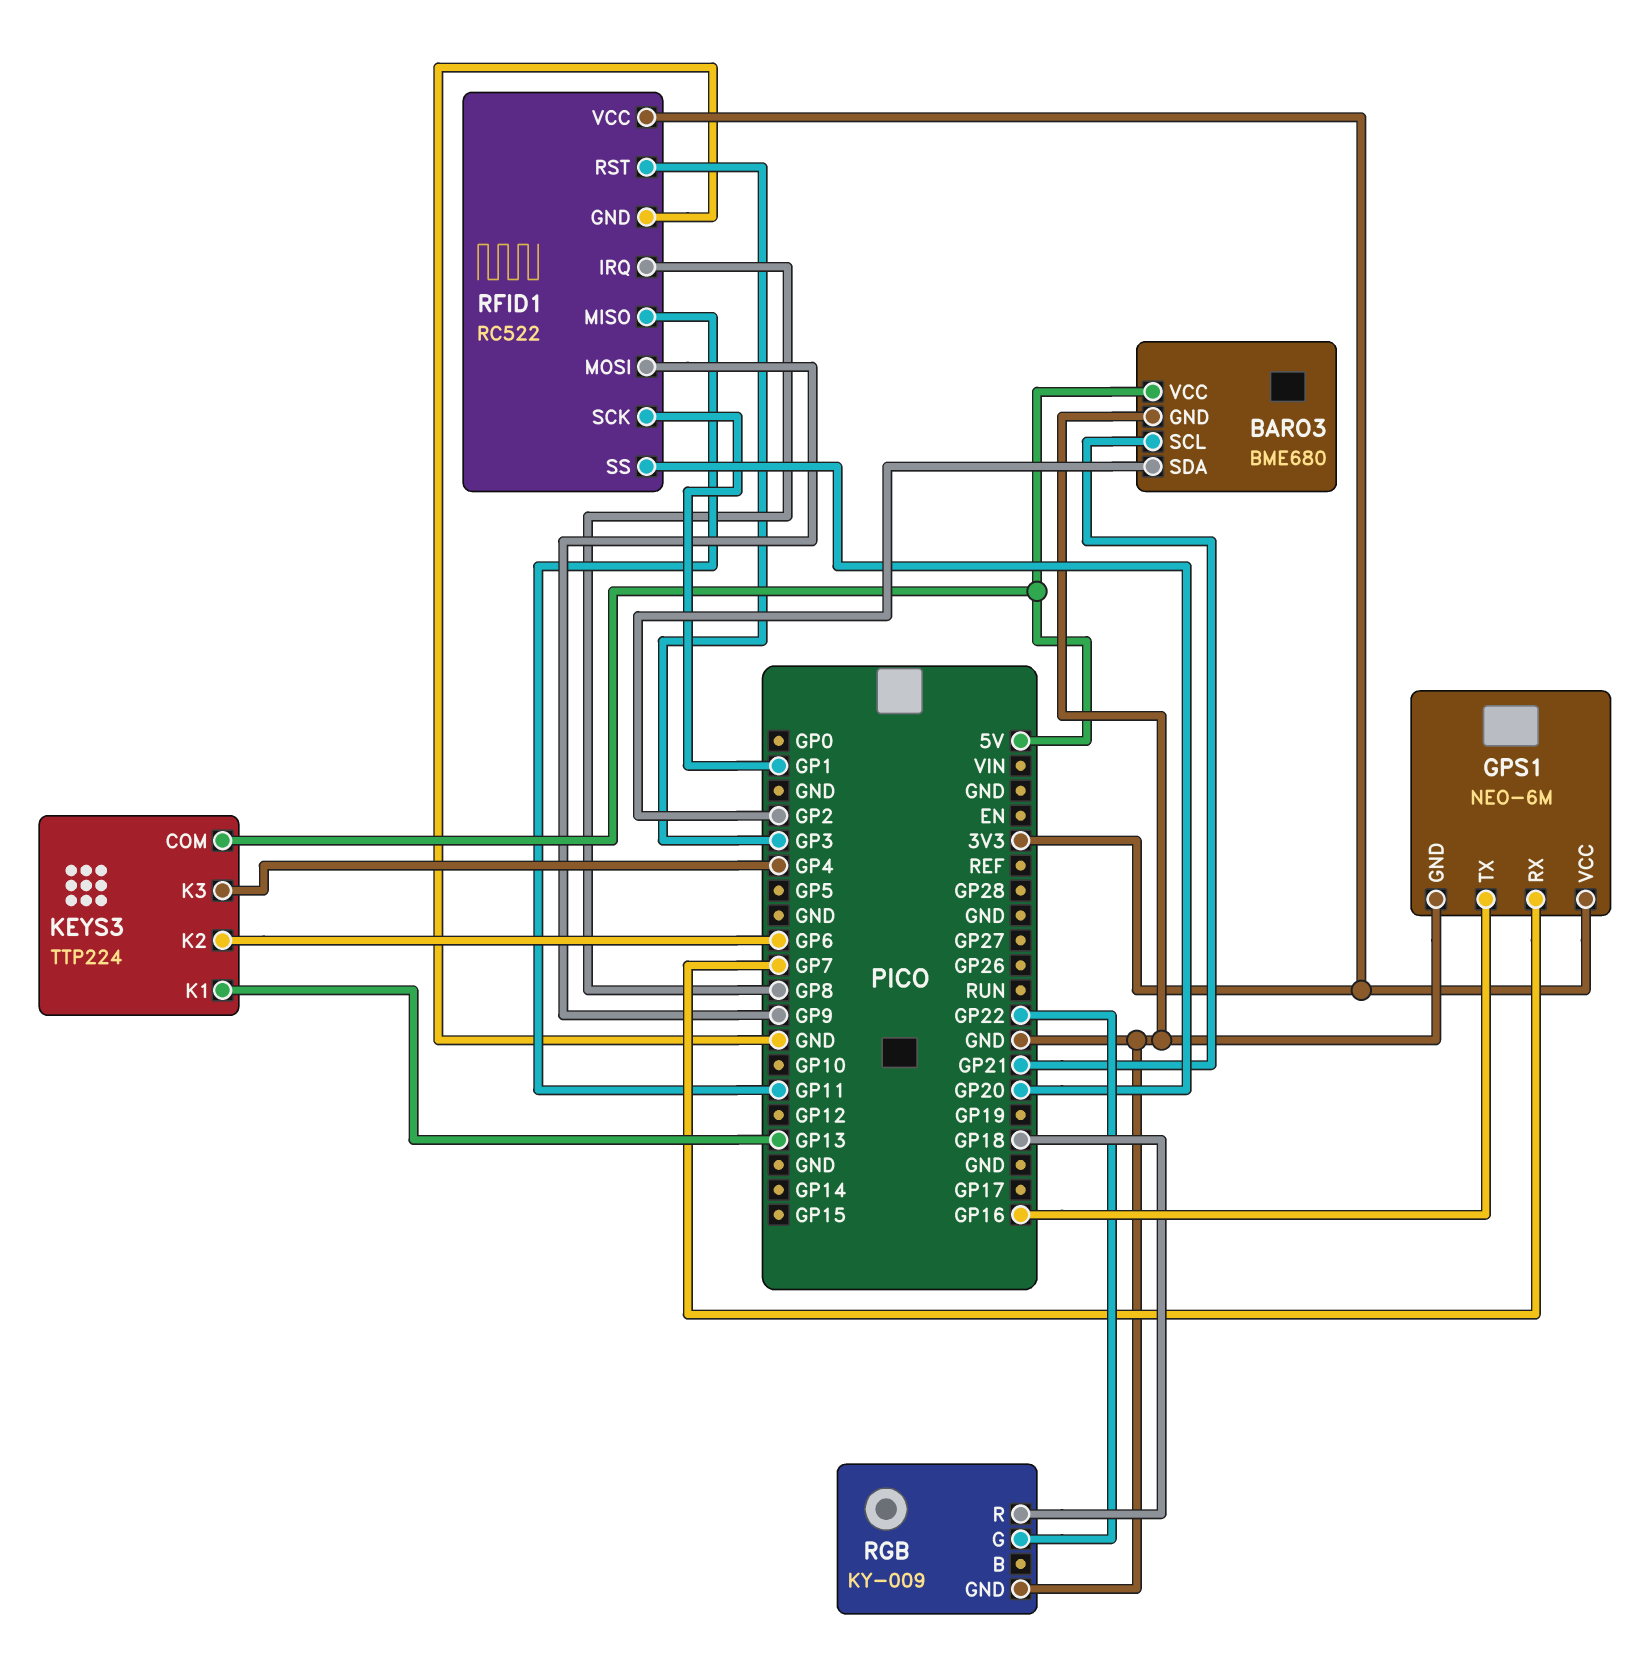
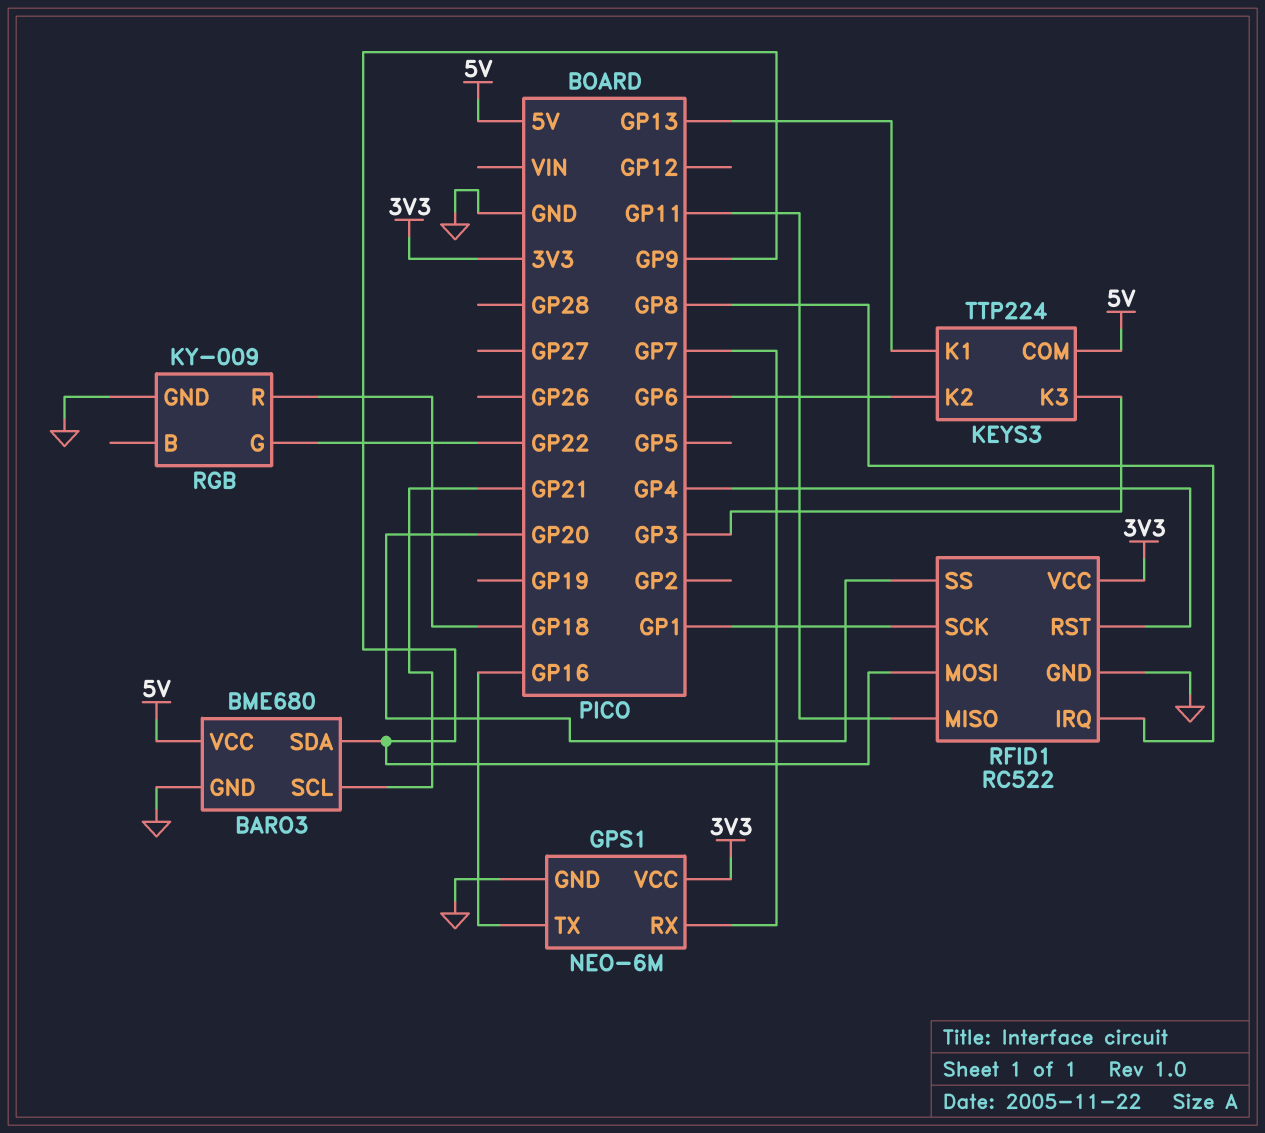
BARO3 pin SDA: GP2 -> GP9
KEYS3 pin K3: GP4 -> GP3
RFID1 pin RST: GP3 -> GP4

